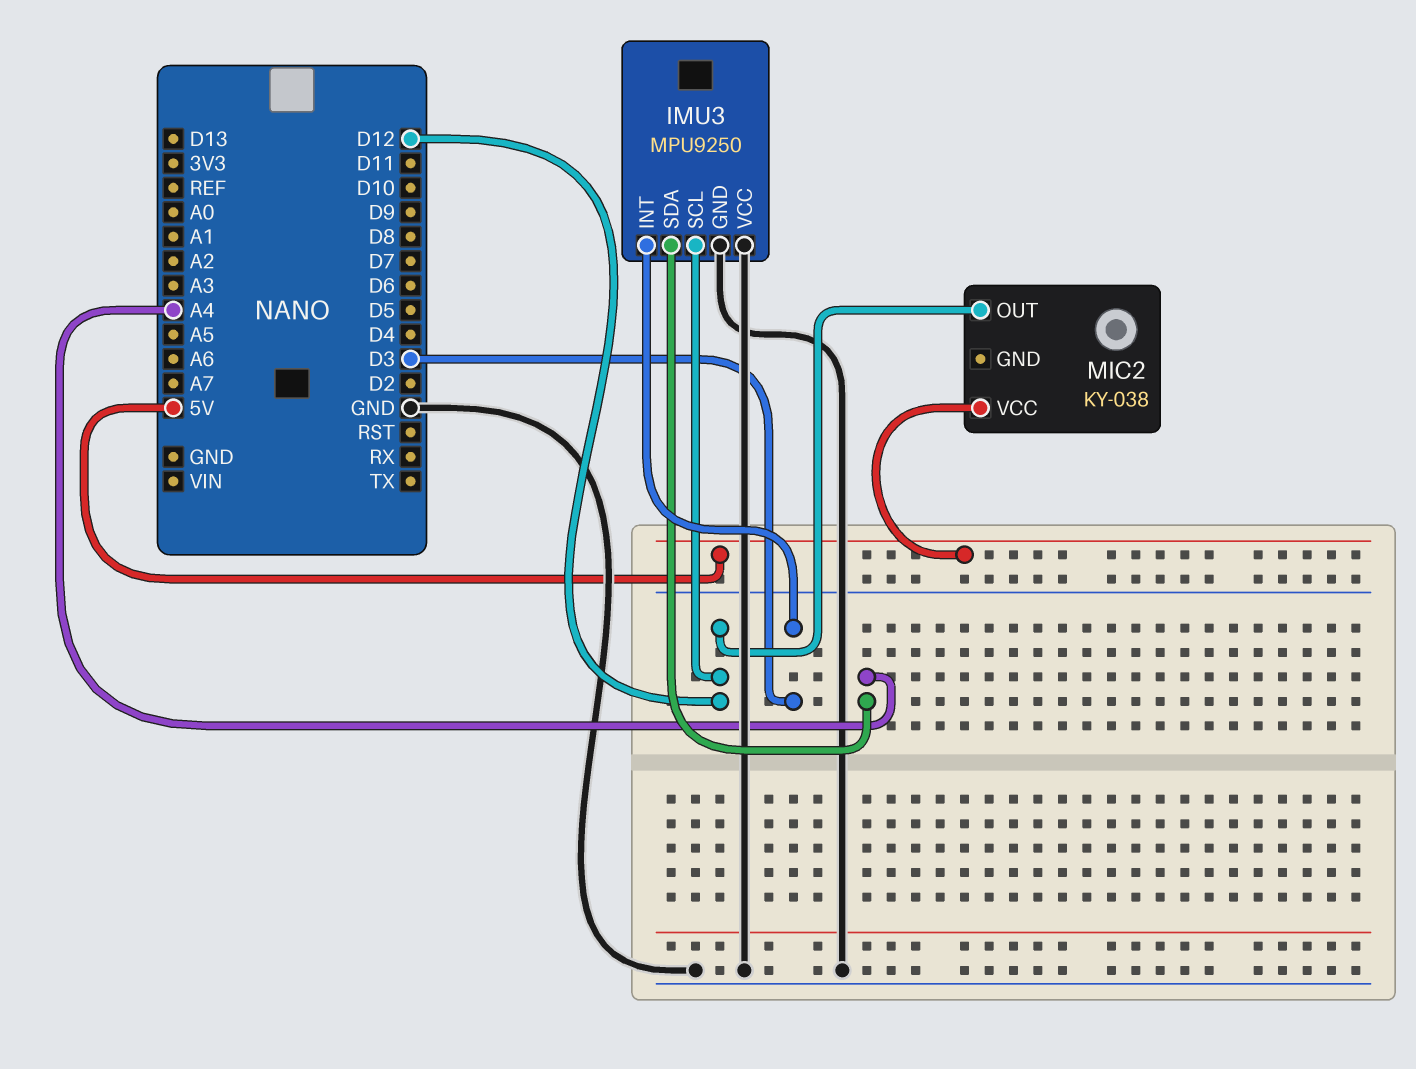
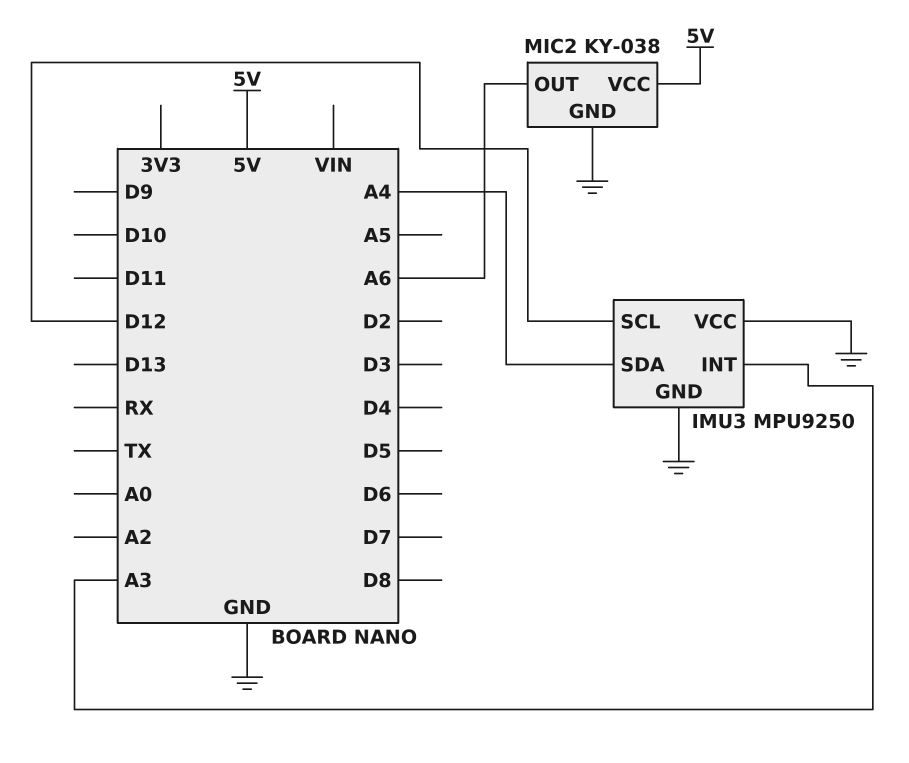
IMU3 pin INT: D3 -> A3
MIC2 pin GND: none -> GND
MIC2 pin OUT: D12 -> A6

